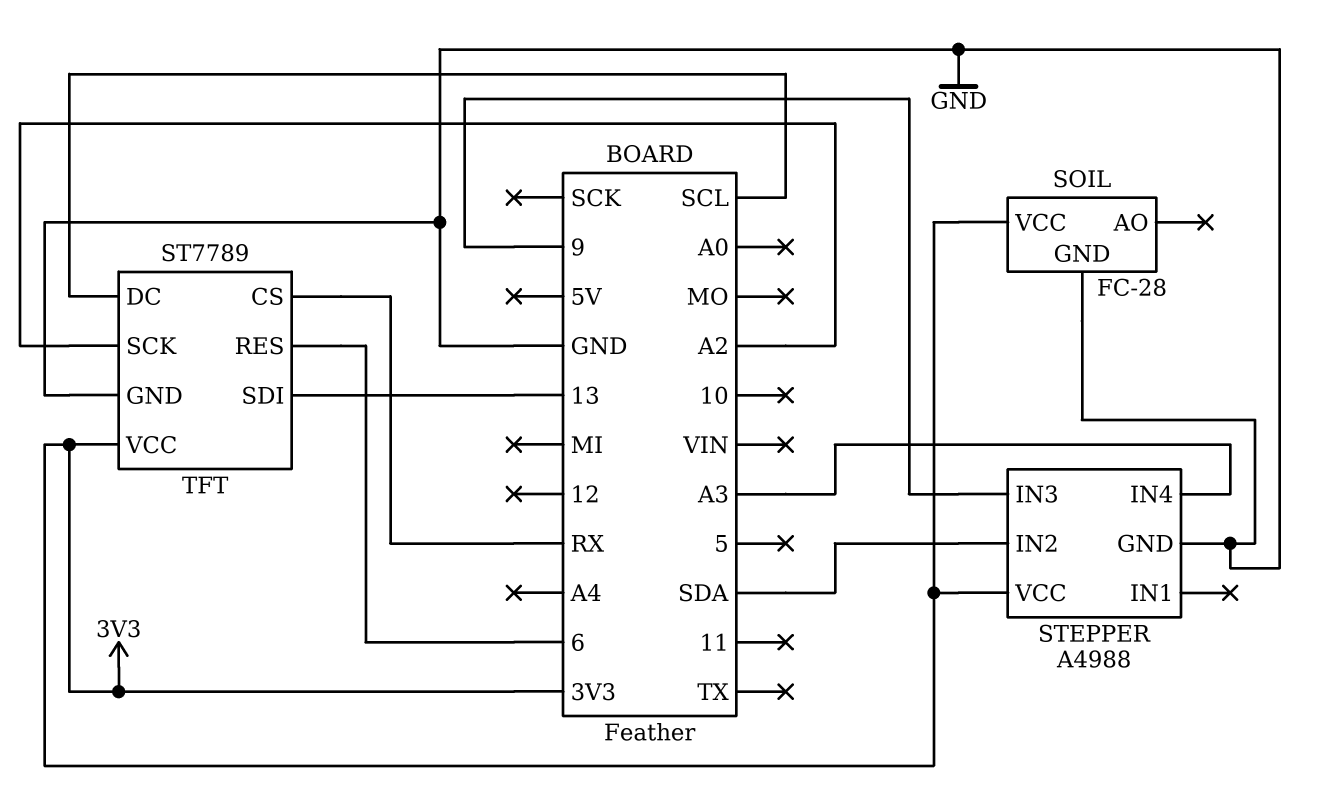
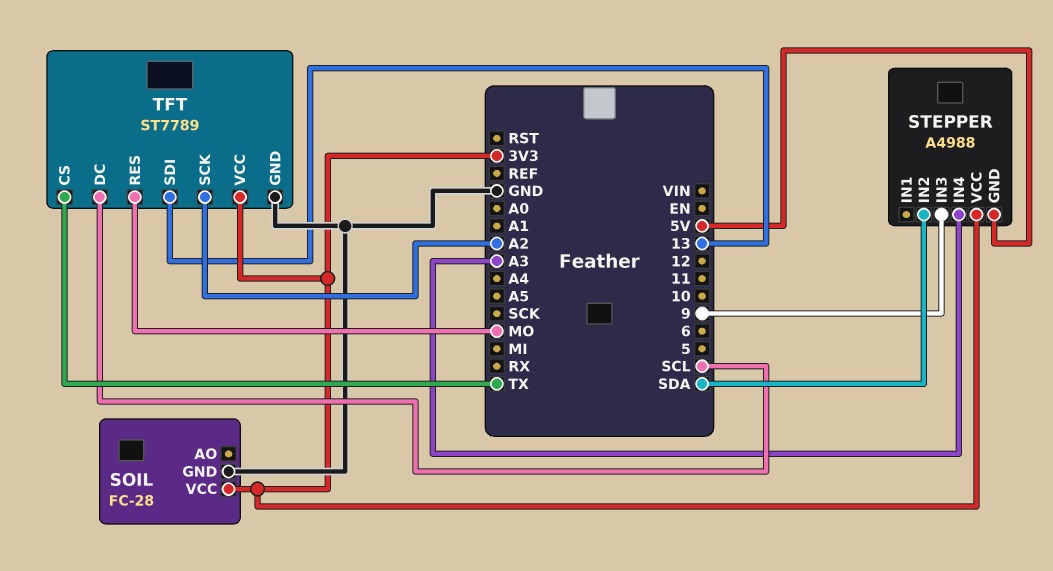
STEPPER pin GND: GND -> 5V
TFT pin CS: RX -> TX
TFT pin RES: 6 -> MO

